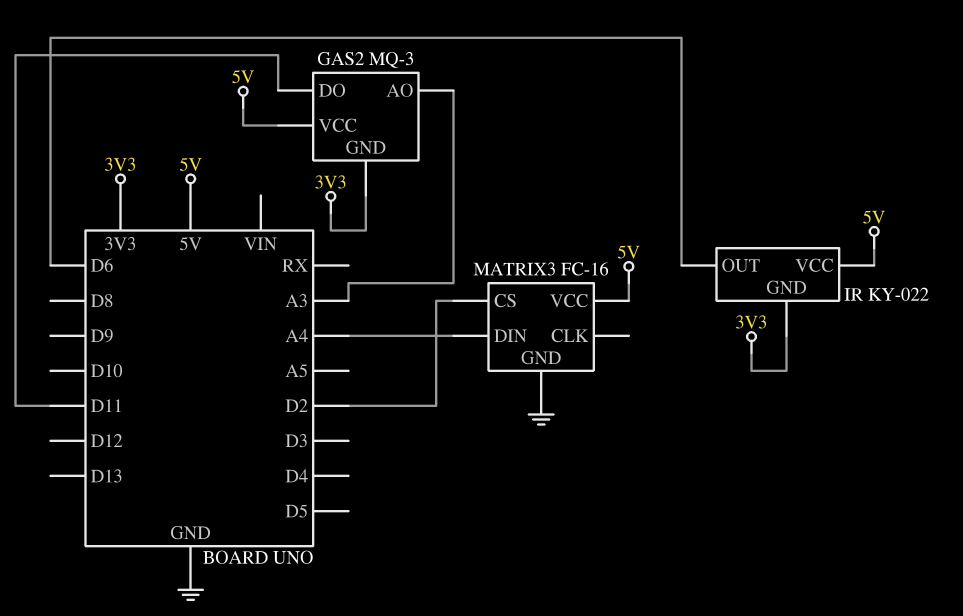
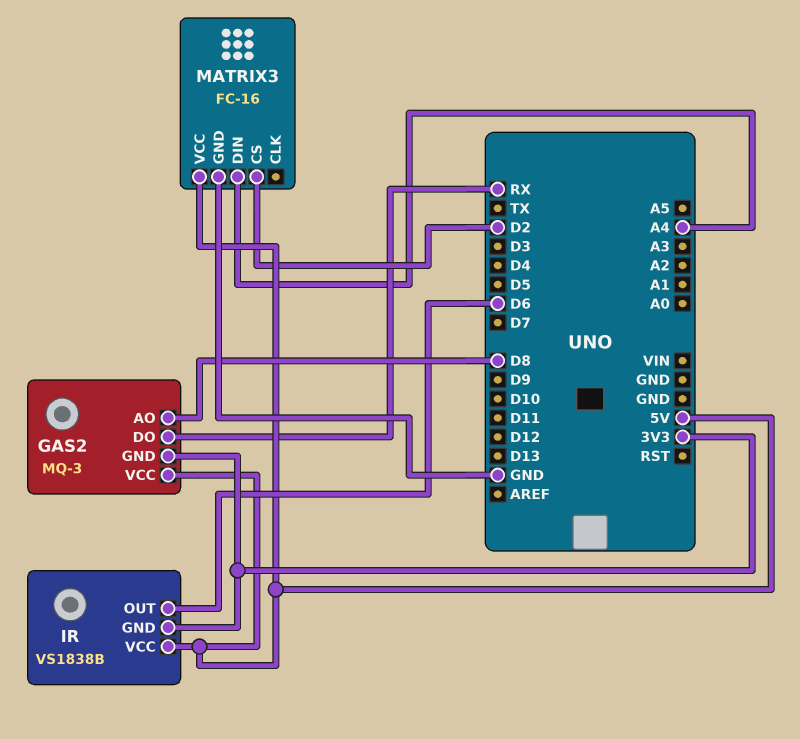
GAS2 pin AO: A3 -> D8
GAS2 pin DO: D11 -> RX
IR: KY-022 -> VS1838B

